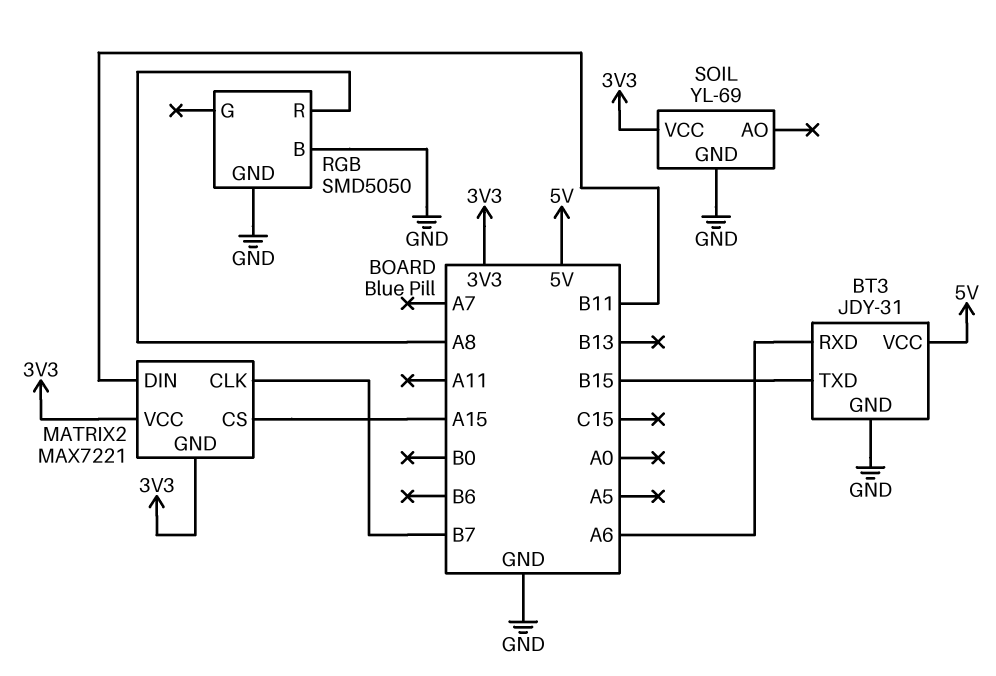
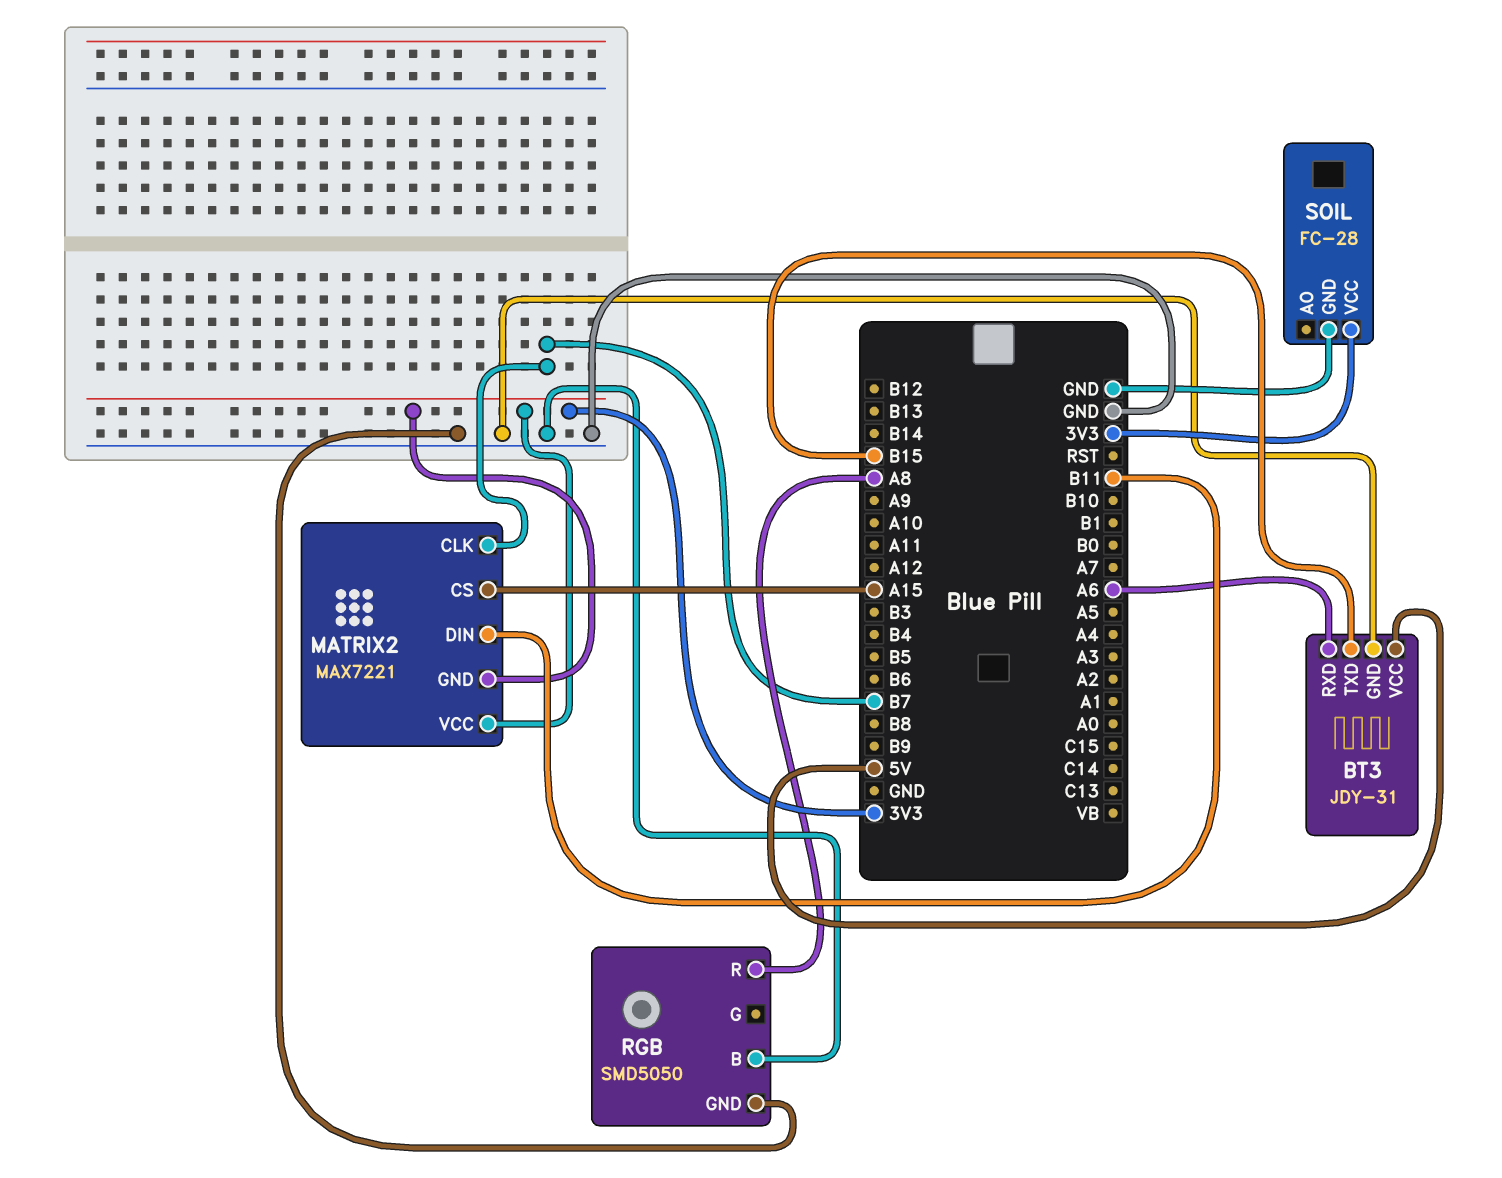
SOIL: YL-69 -> FC-28

